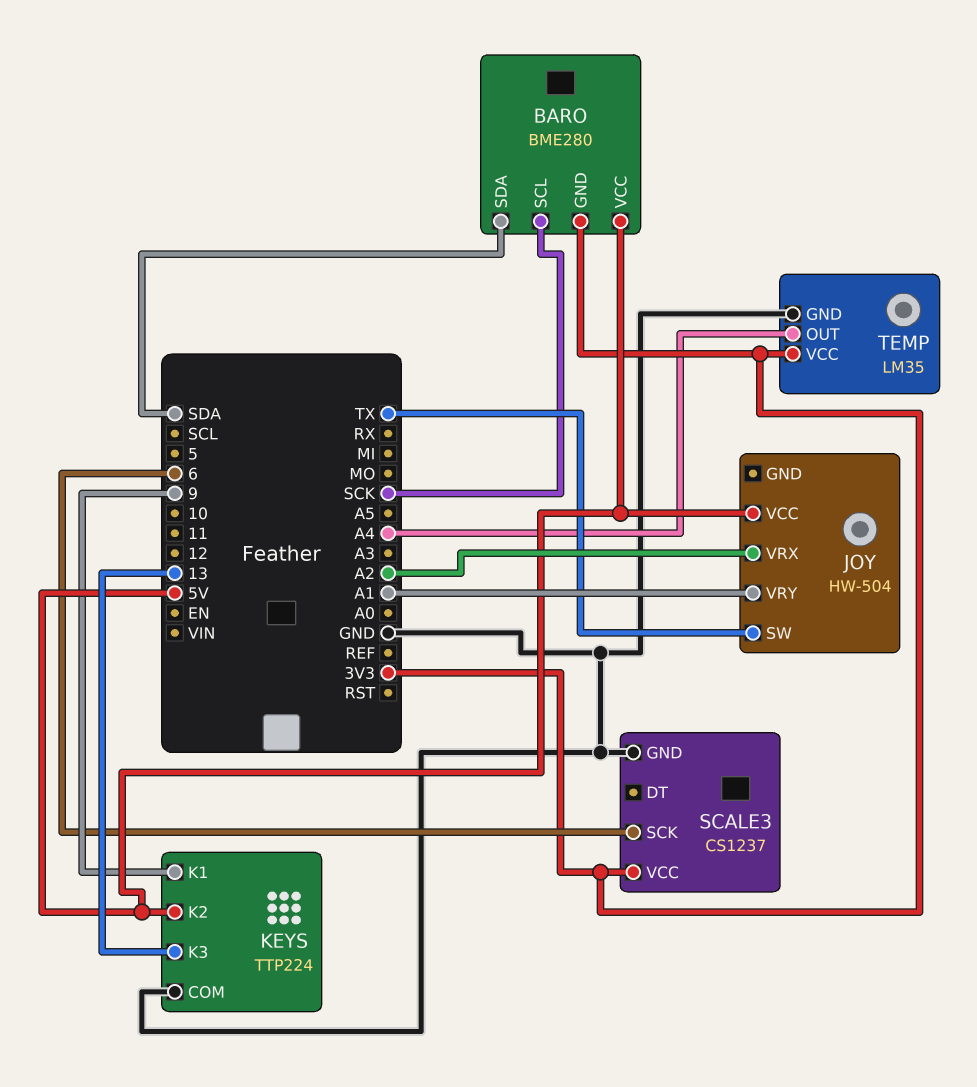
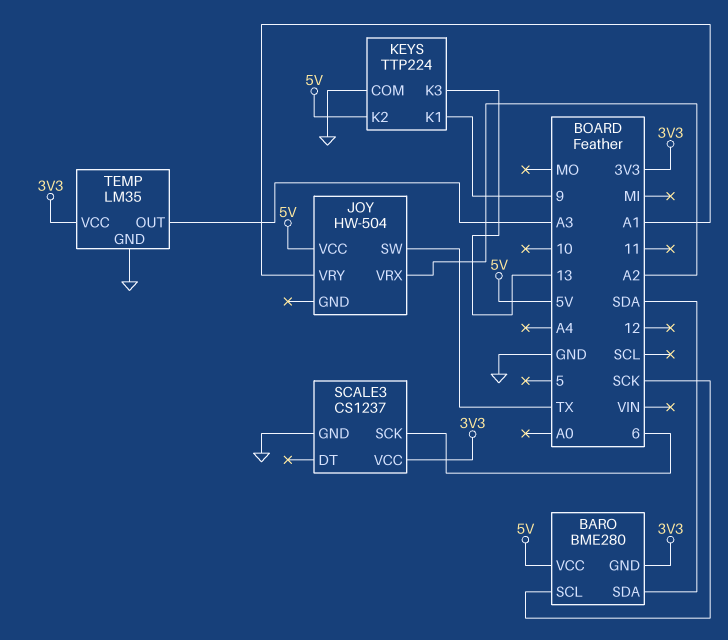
TEMP pin OUT: A4 -> A3

